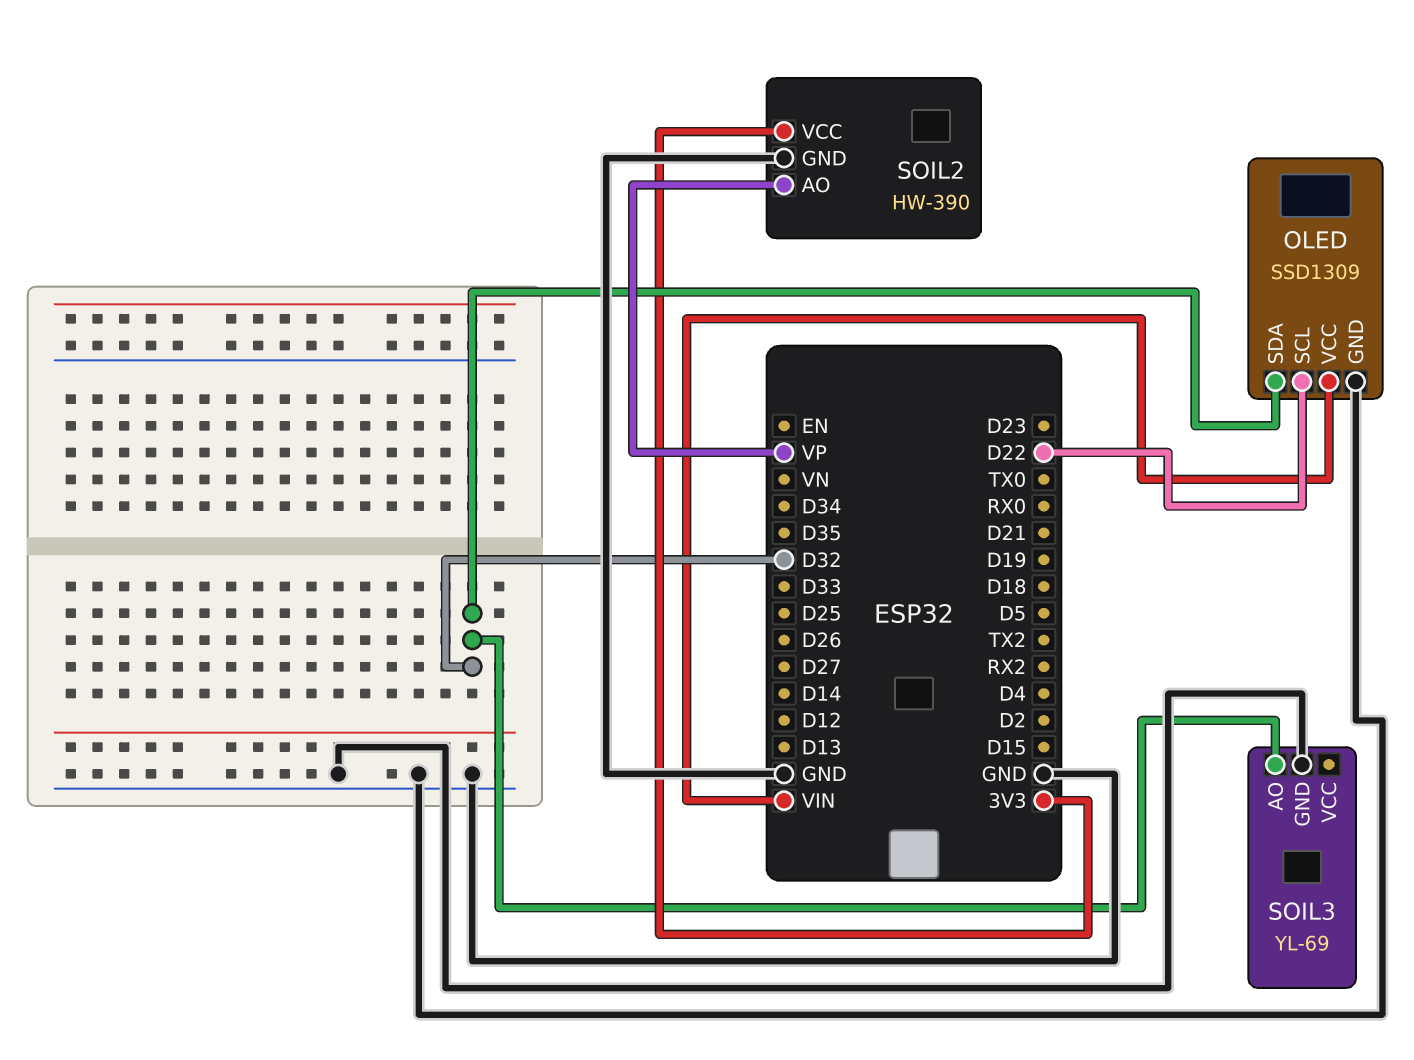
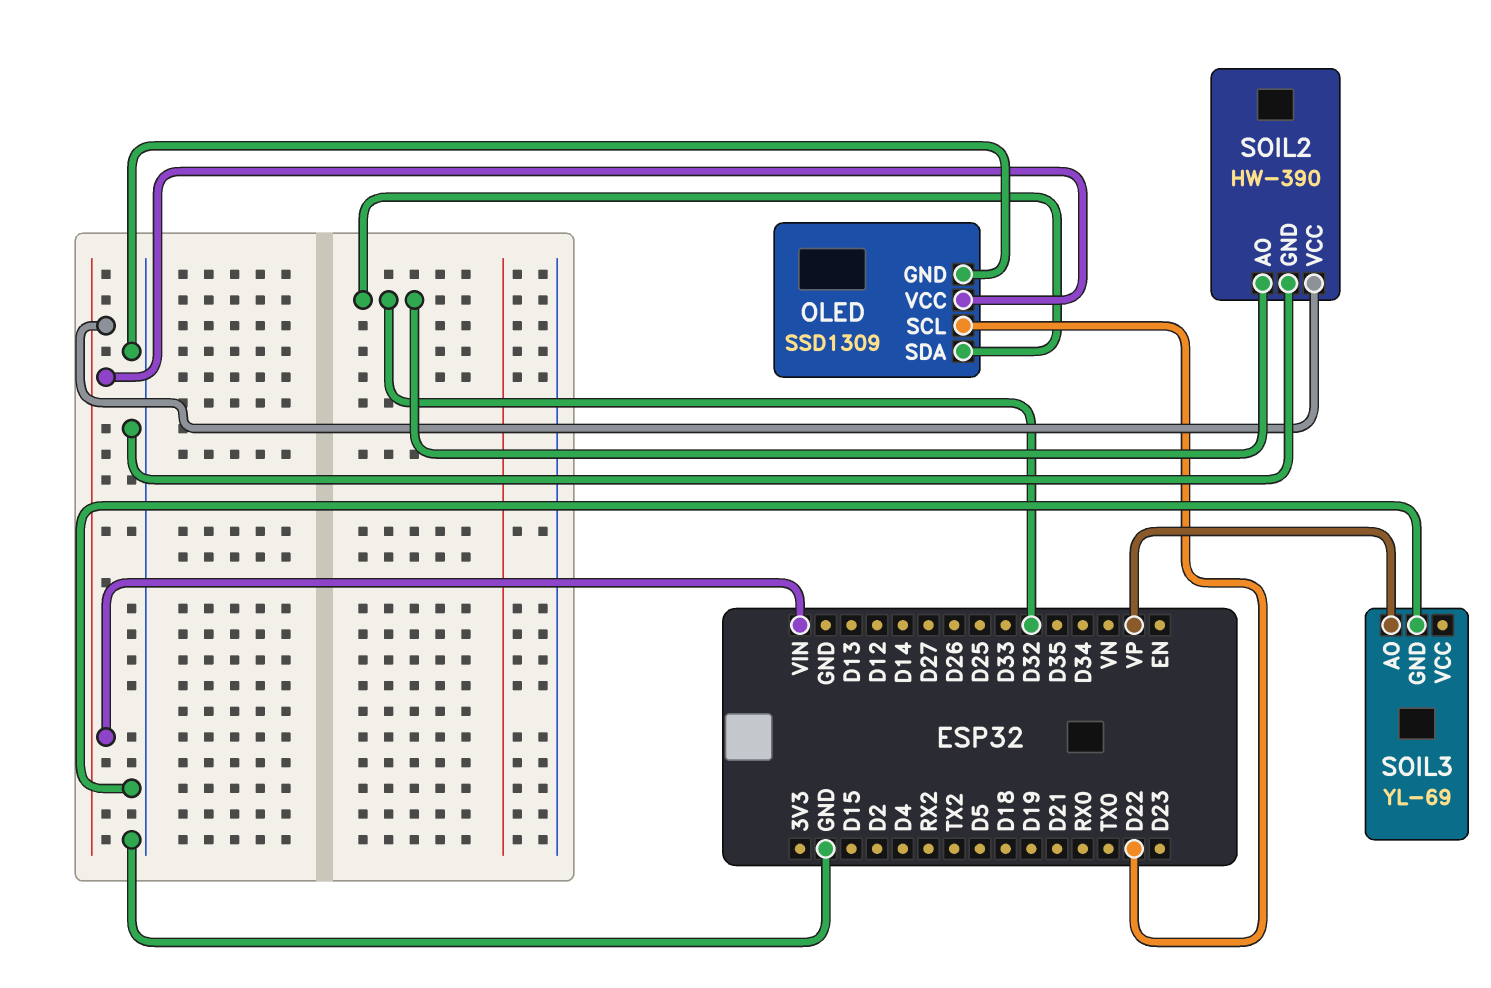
SOIL2 pin AO: VP -> D32
SOIL2 pin VCC: 3V3 -> VIN
SOIL3 pin AO: D32 -> VP

